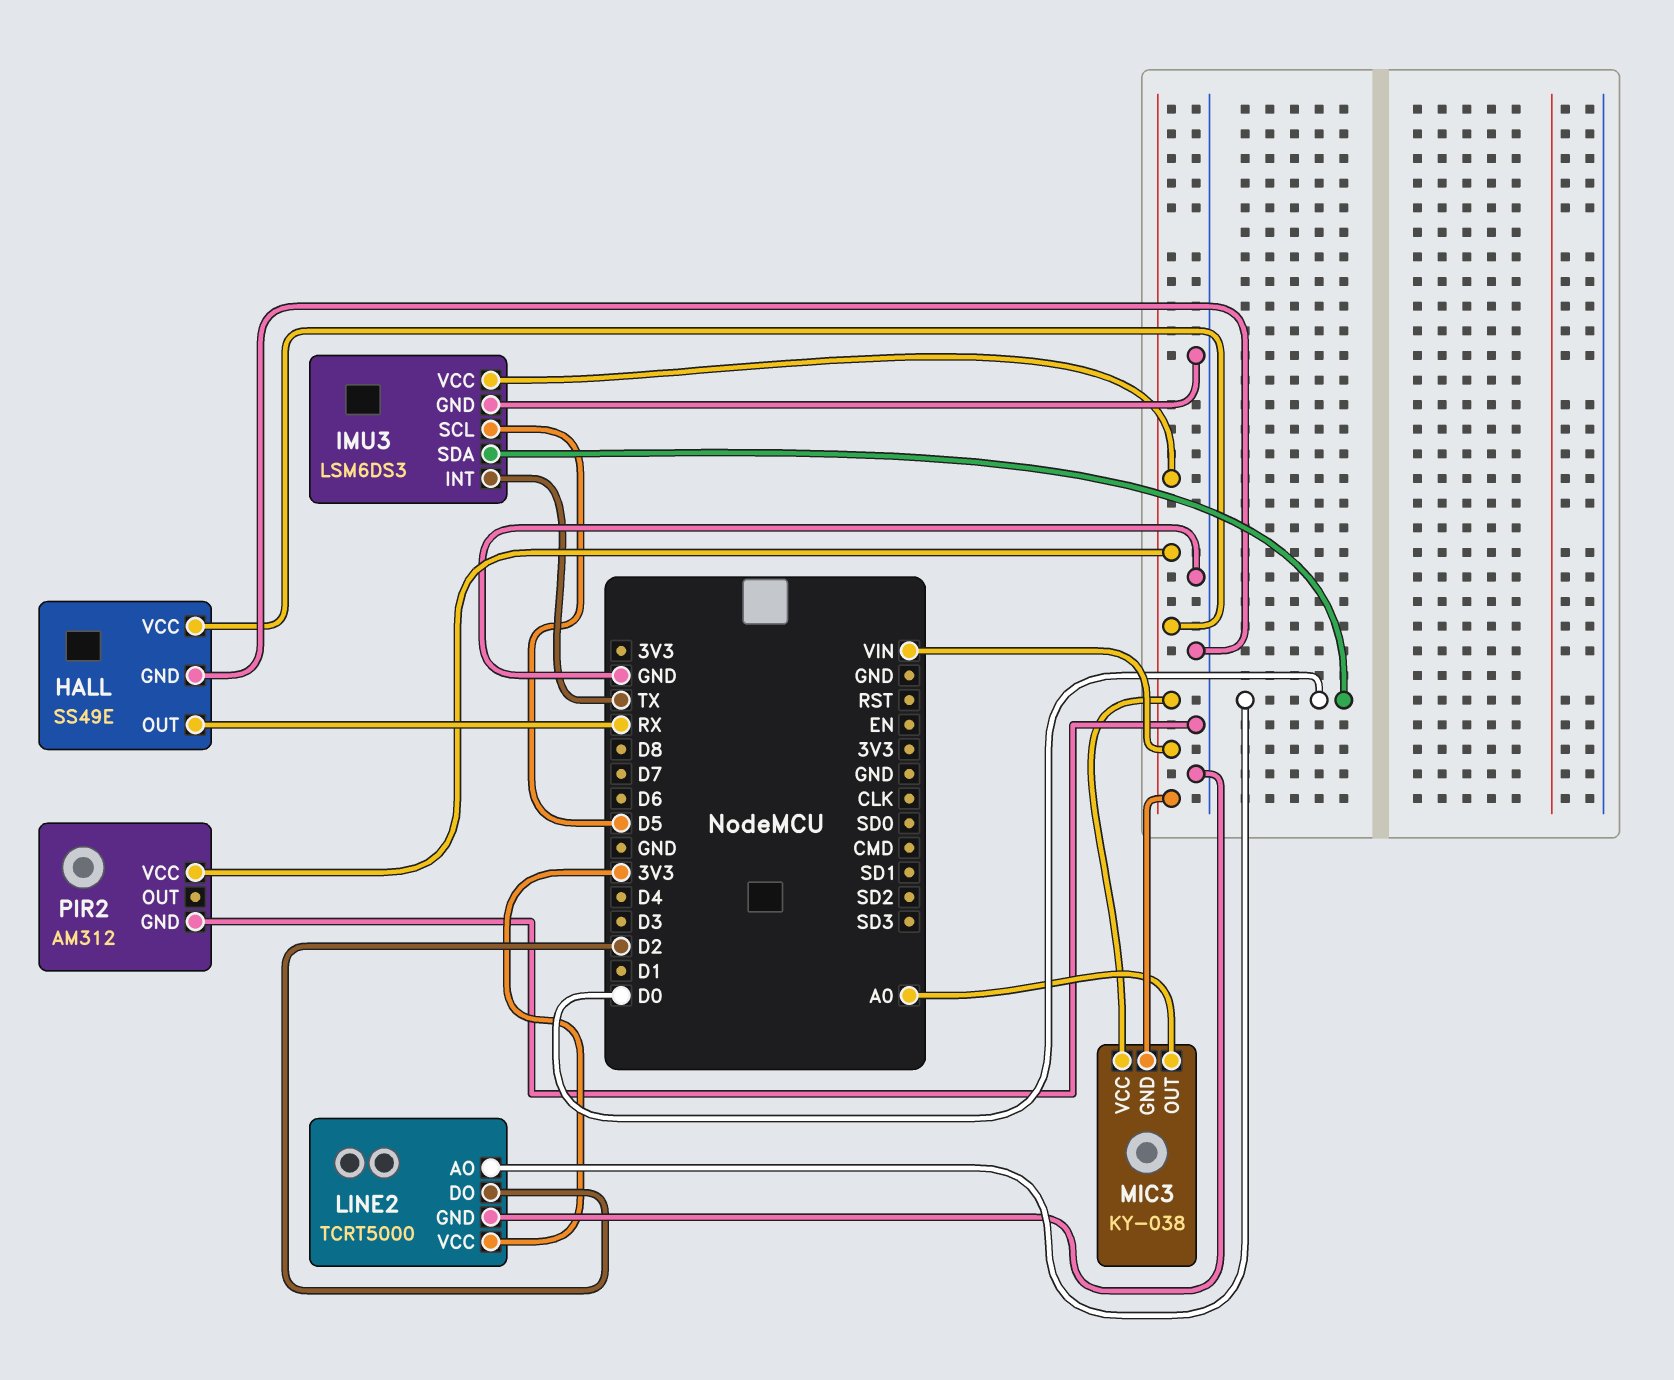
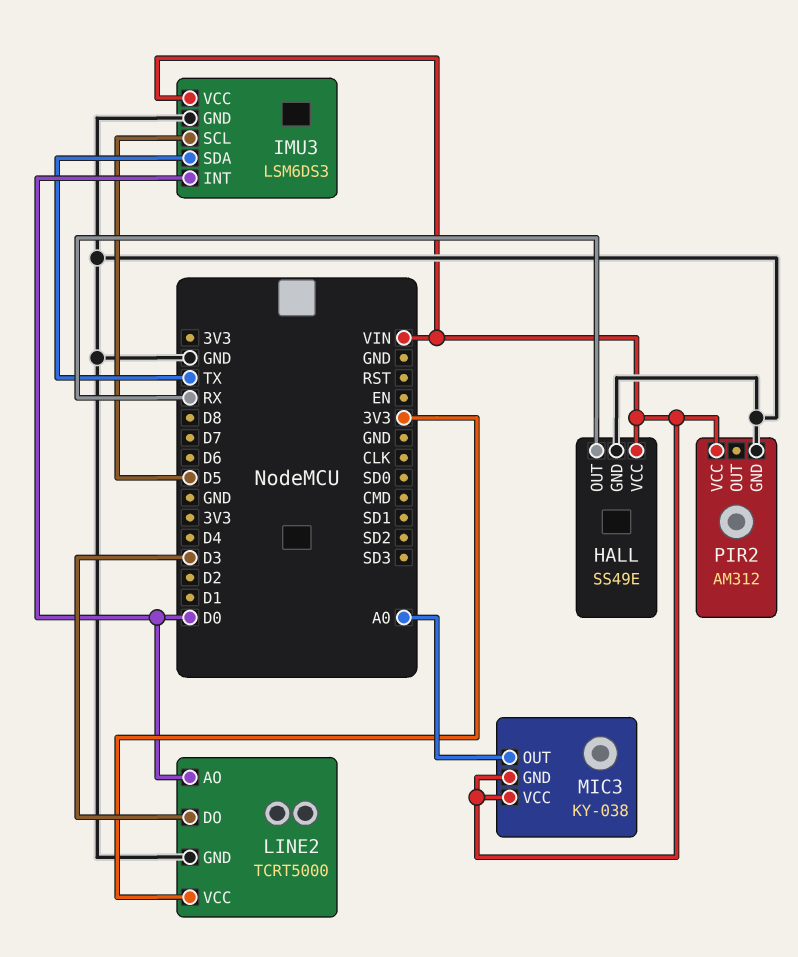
IMU3 pin INT: TX -> D0
IMU3 pin SDA: D0 -> TX
LINE2 pin DO: D2 -> D3

